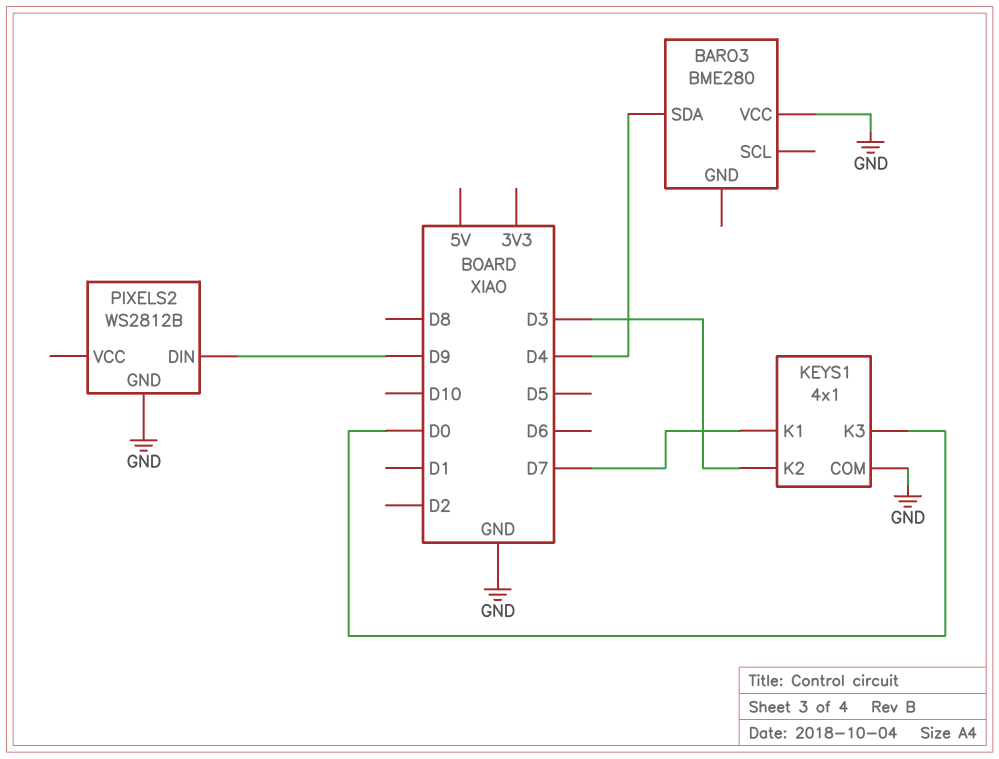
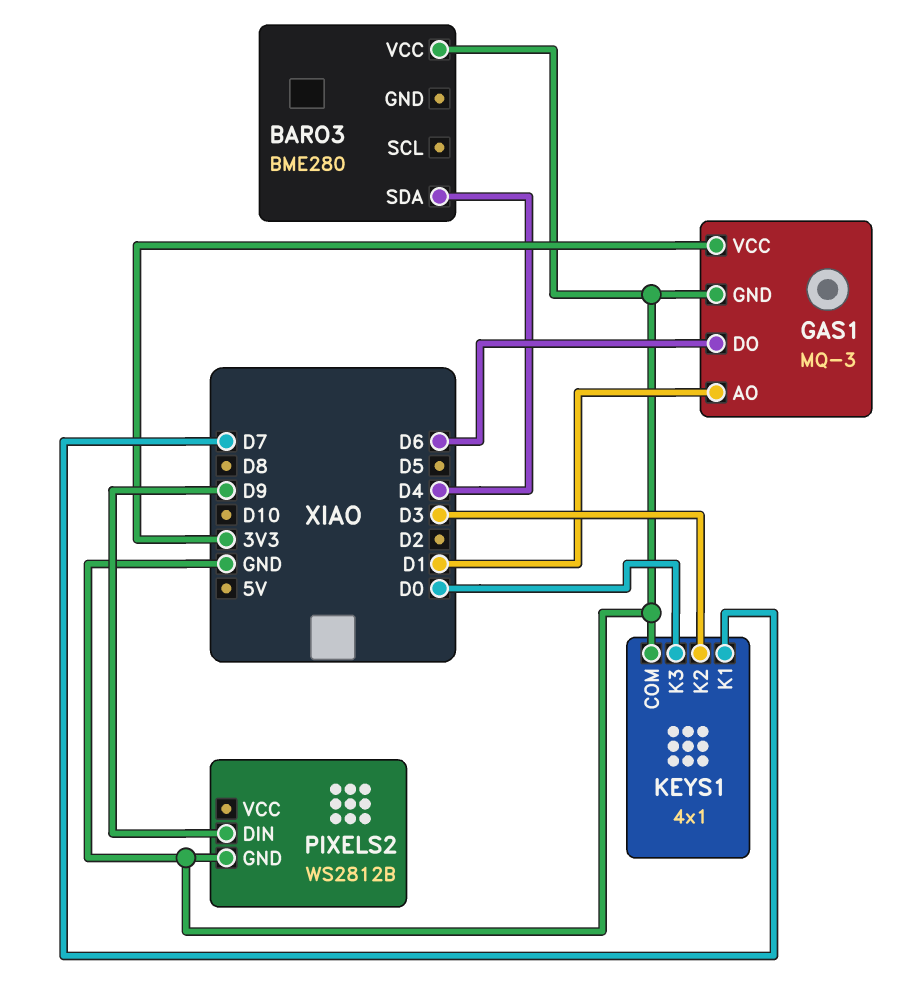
GAS1: none -> MQ-3
GAS1 pin AO: none -> D1
GAS1 pin DO: none -> D6
GAS1 pin GND: none -> GND
GAS1 pin VCC: none -> 3V3

